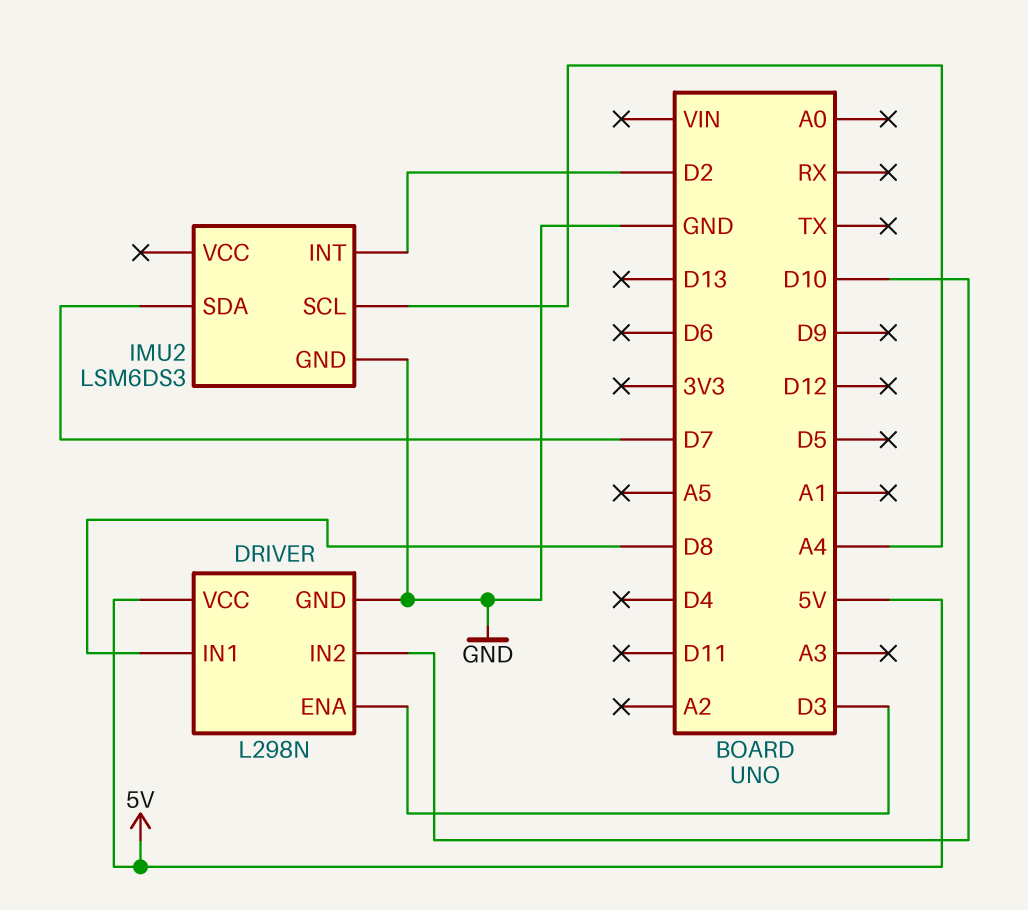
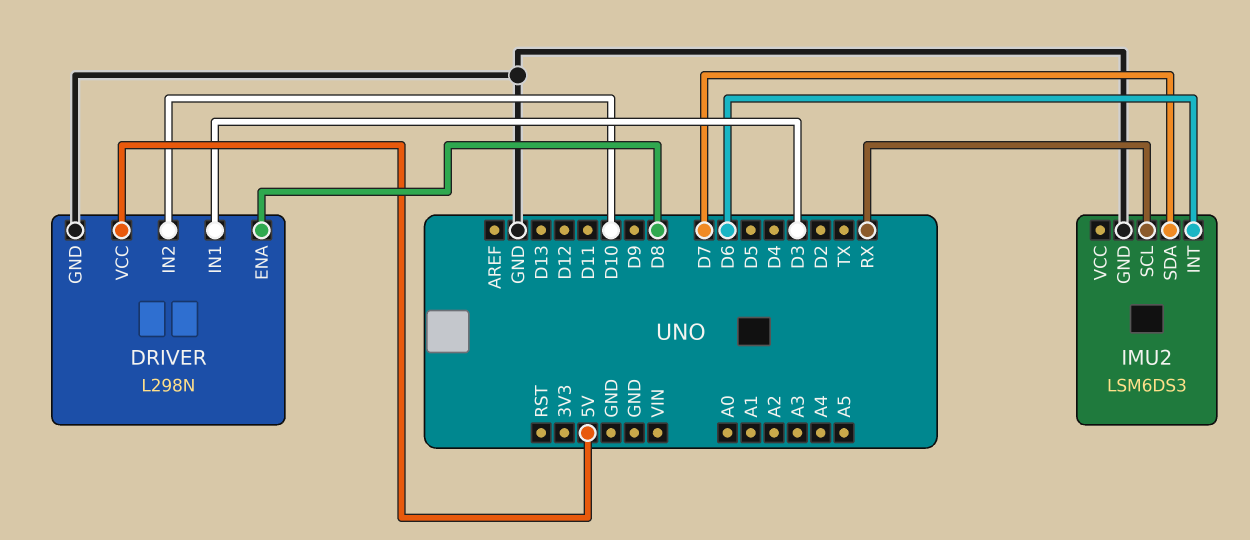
DRIVER pin ENA: D3 -> D8
DRIVER pin IN1: D8 -> D3
IMU2 pin INT: D2 -> D6
IMU2 pin SCL: A4 -> RX

